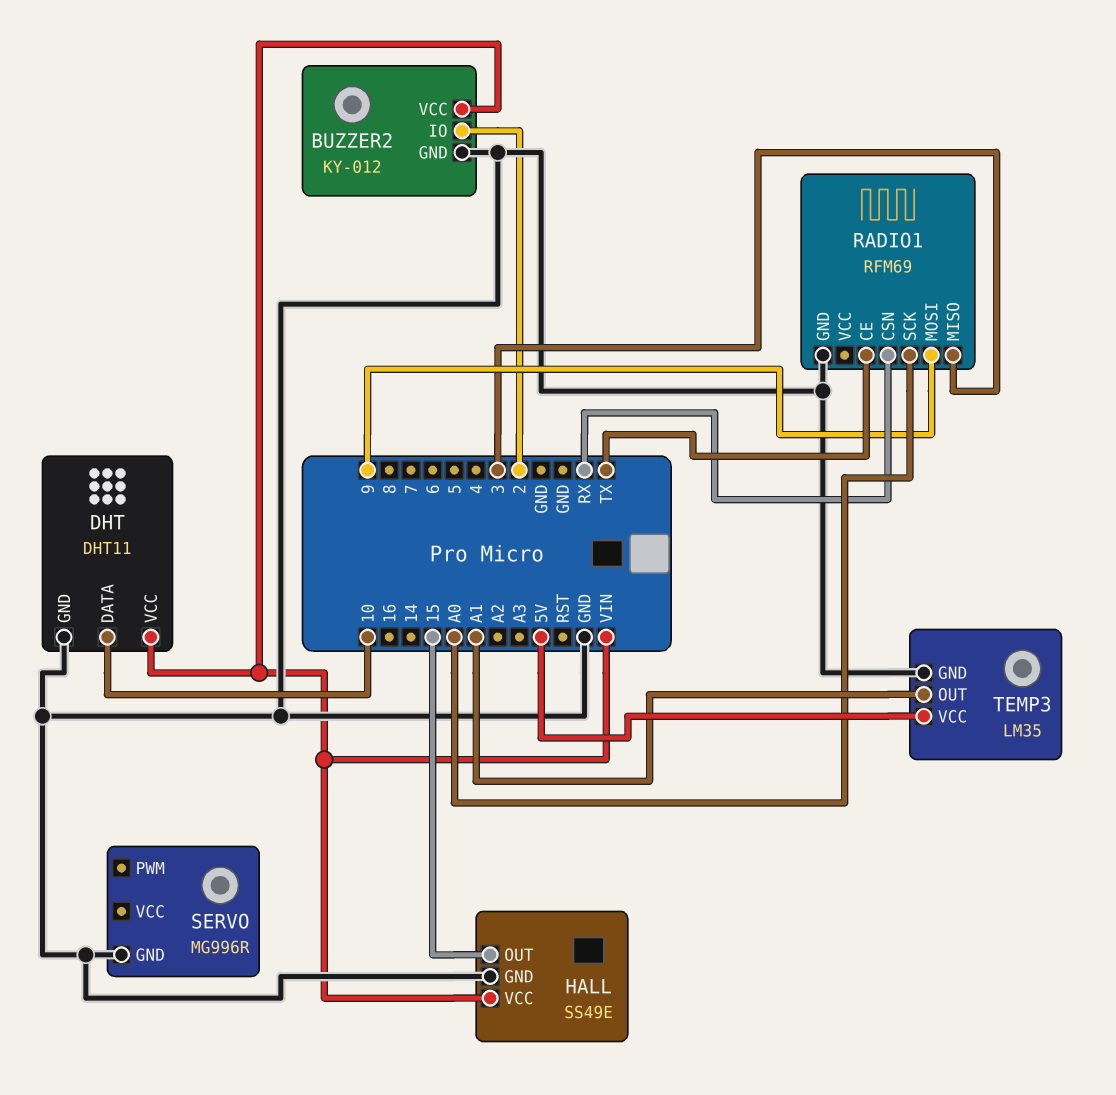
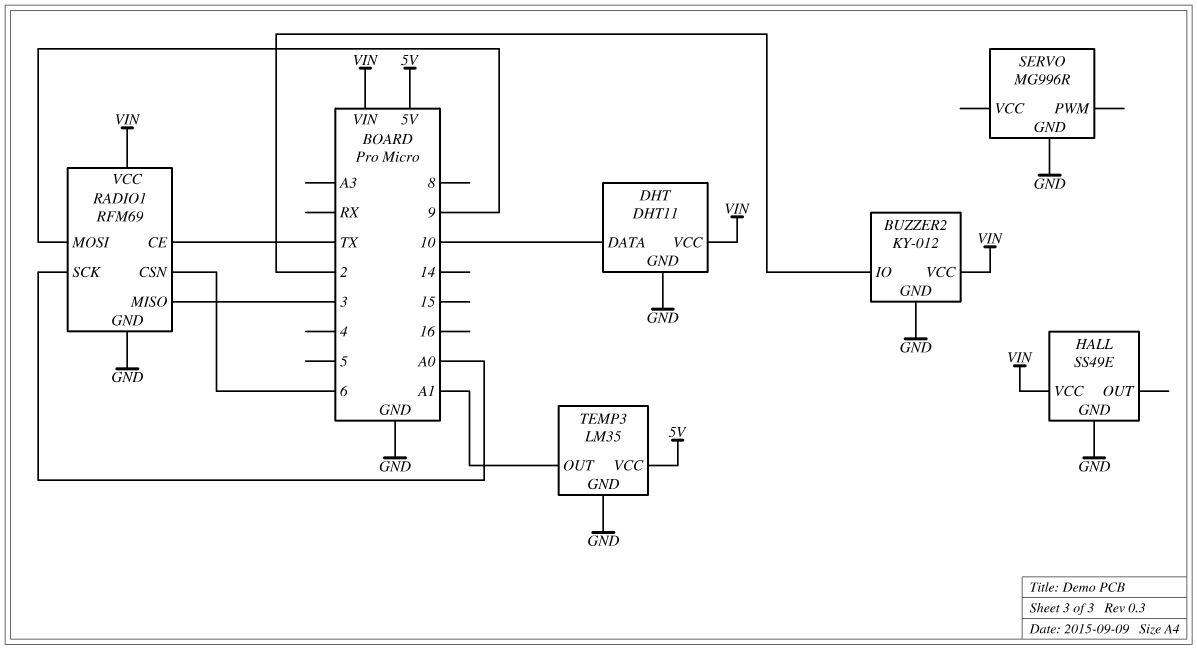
HALL pin OUT: 15 -> none
RADIO1 pin CSN: RX -> 6
RADIO1 pin VCC: none -> VIN

